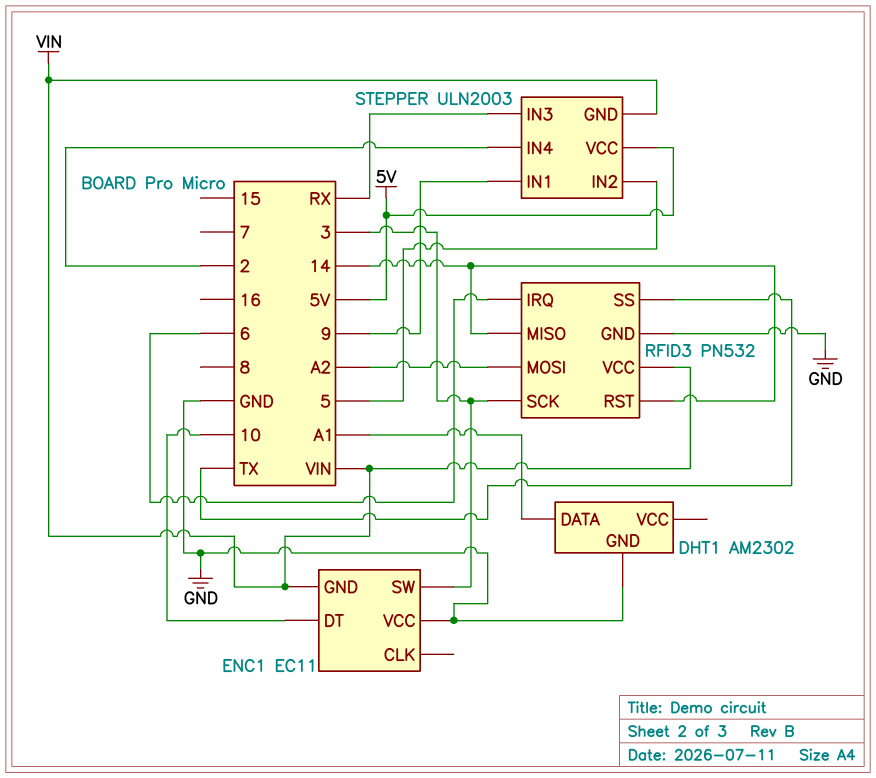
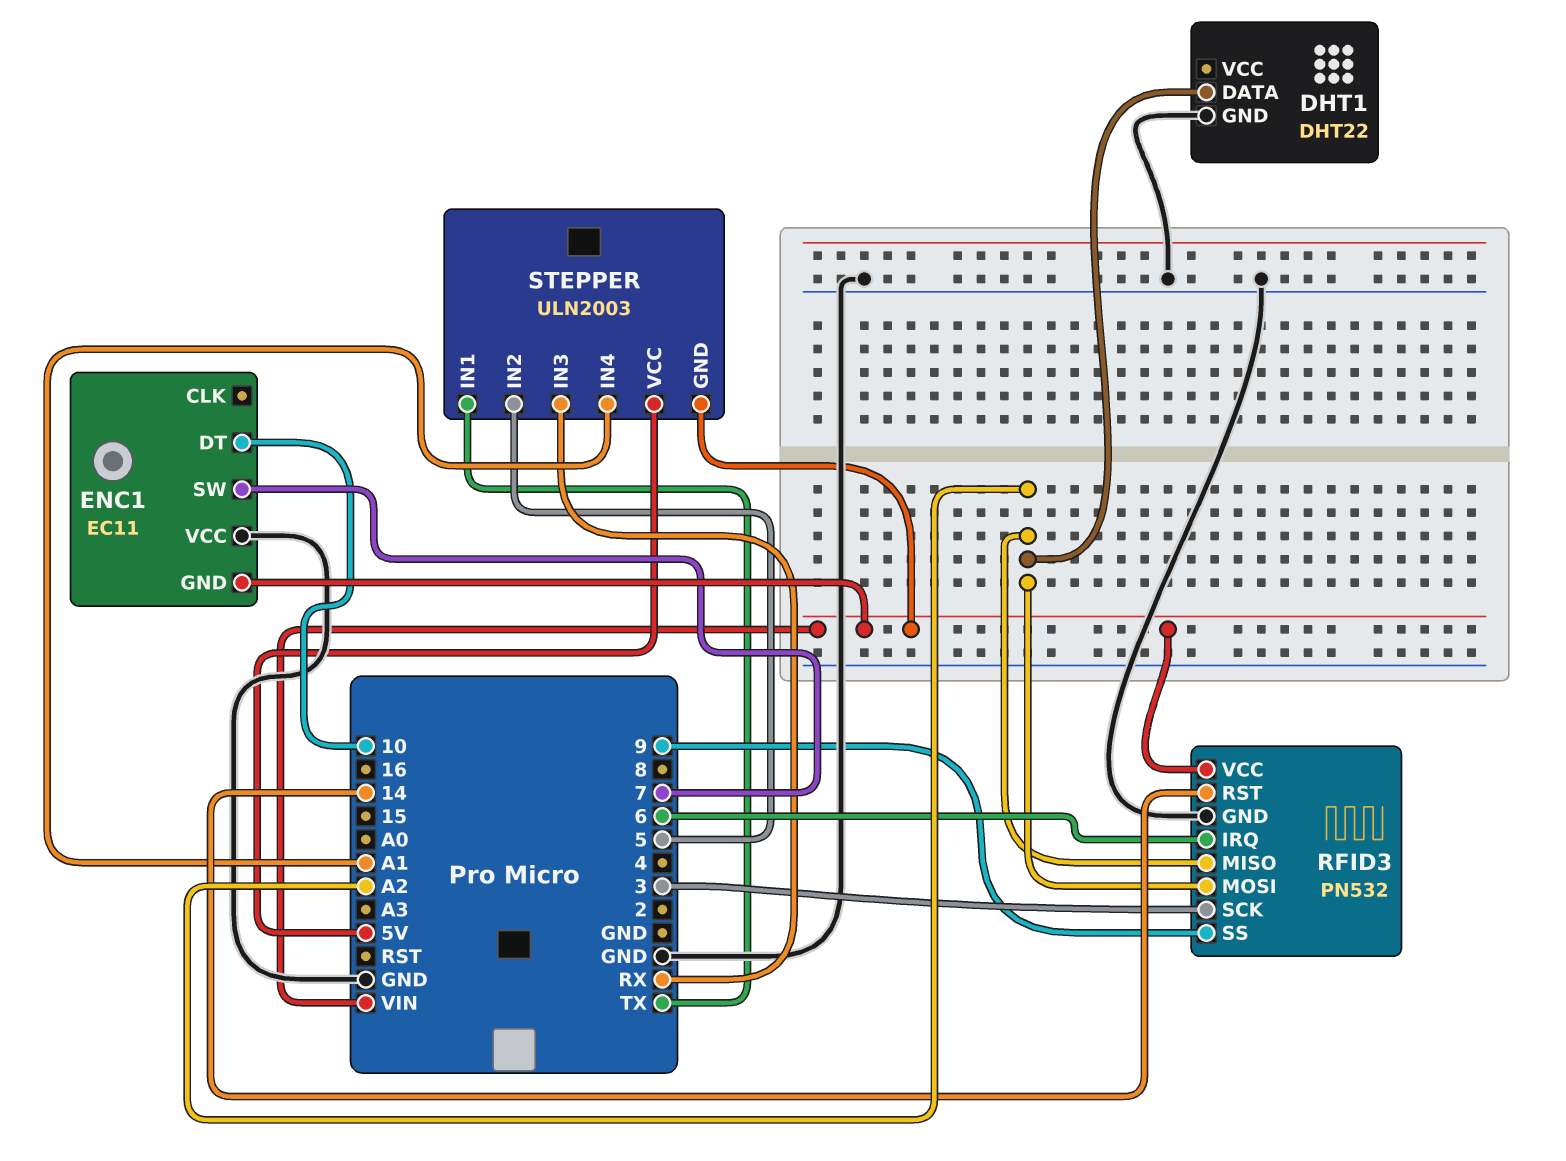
DHT1: AM2302 -> DHT22
DHT1 pin DATA: A1 -> A2
ENC1 pin SW: 3 -> 7
RFID3 pin MISO: 14 -> A2
RFID3 pin SS: TX -> 9
STEPPER pin IN1: 9 -> TX
STEPPER pin IN4: 2 -> A1

